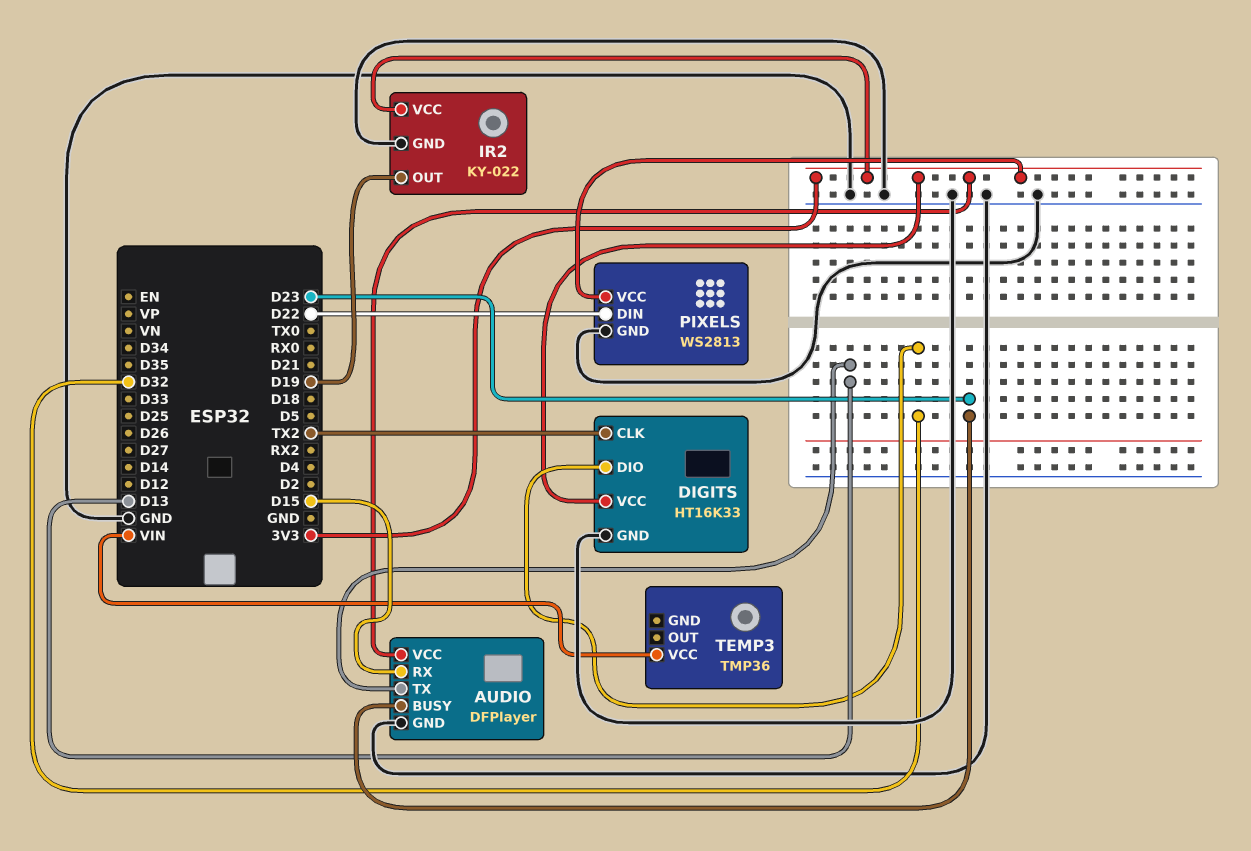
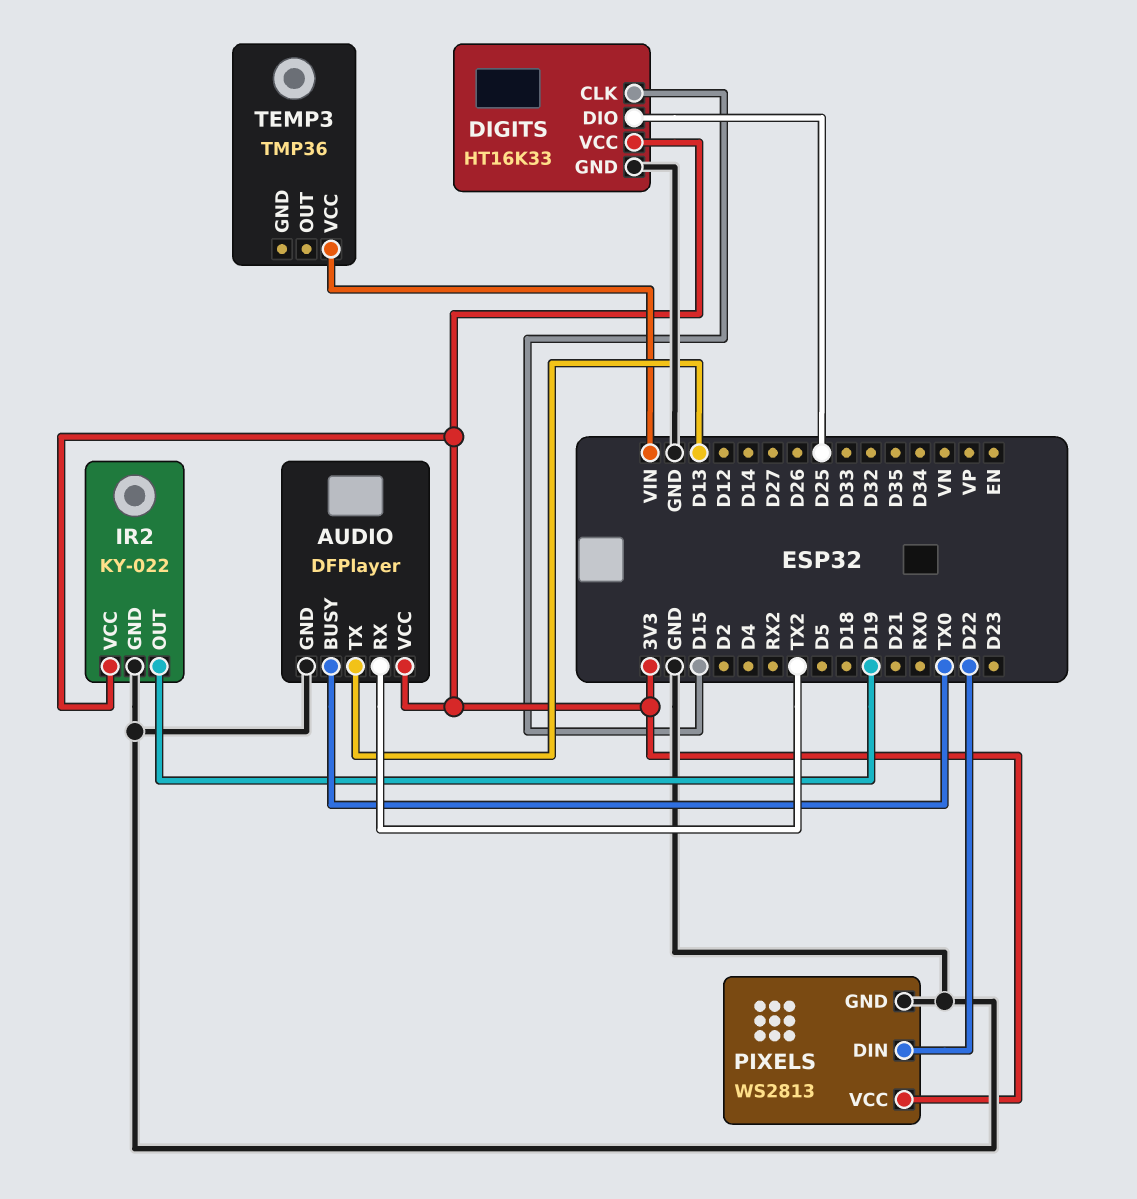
AUDIO pin BUSY: D23 -> TX0
AUDIO pin RX: D15 -> TX2
DIGITS pin CLK: TX2 -> D15
DIGITS pin DIO: D32 -> D25

